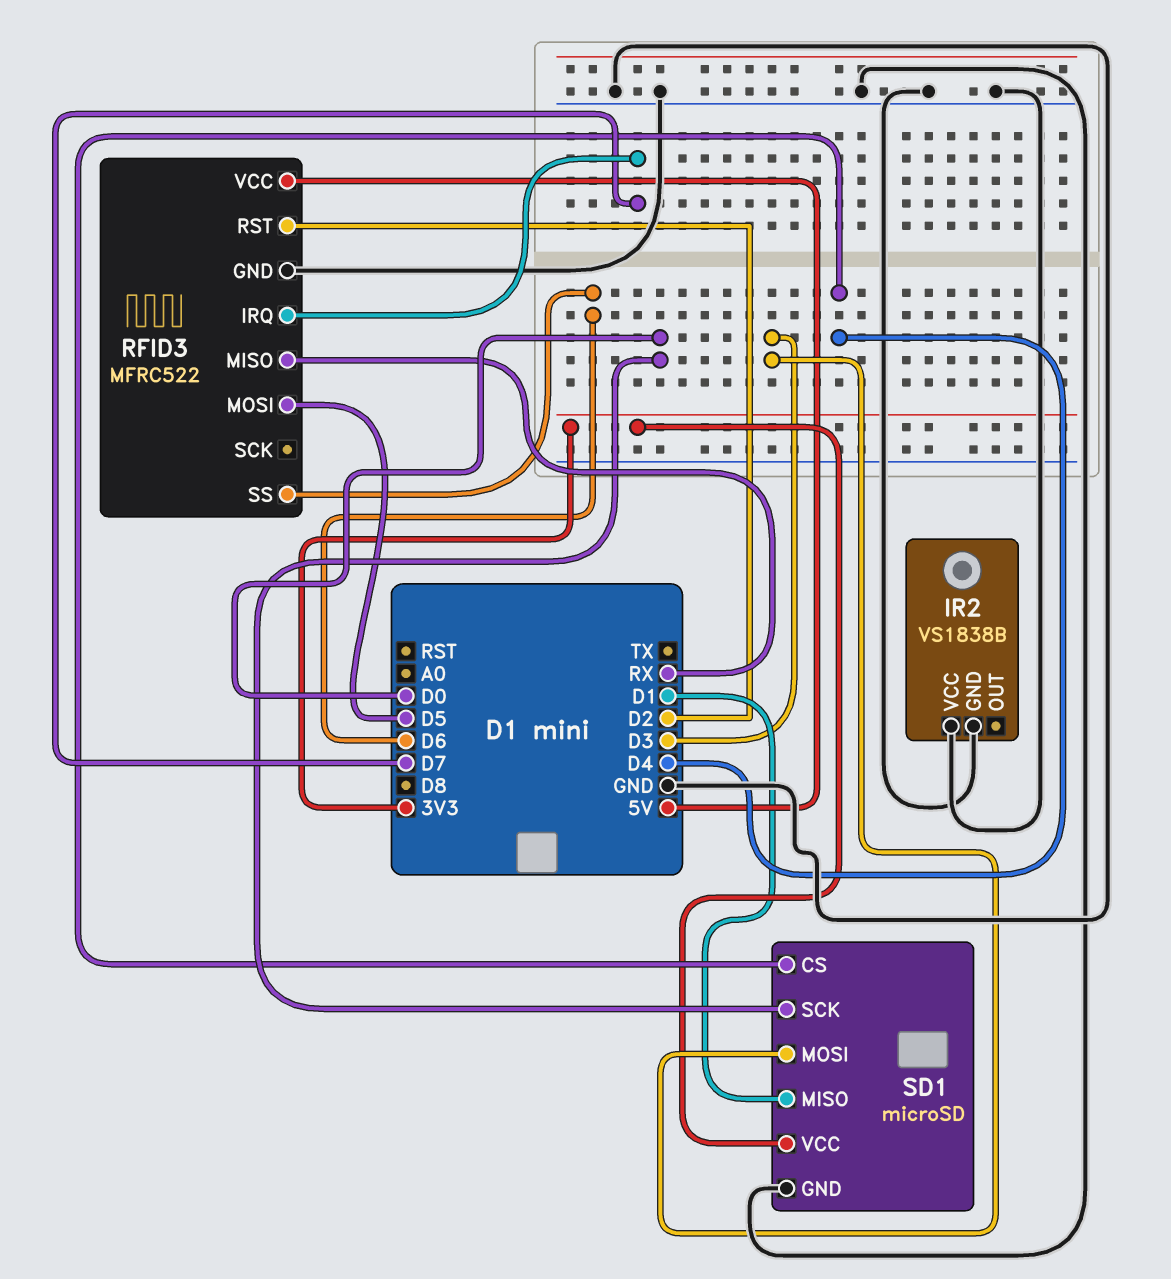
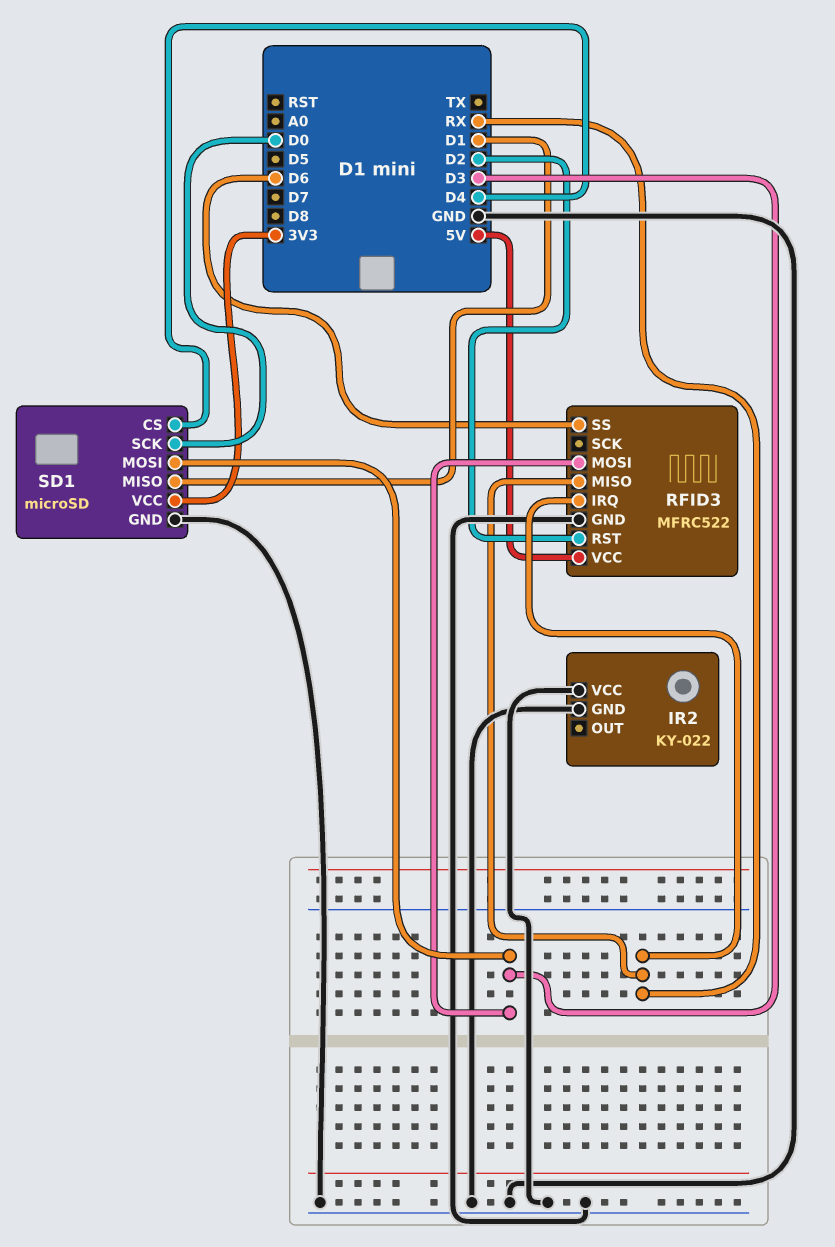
IR2: VS1838B -> KY-022
RFID3 pin IRQ: D7 -> RX
RFID3 pin MOSI: D5 -> D3

